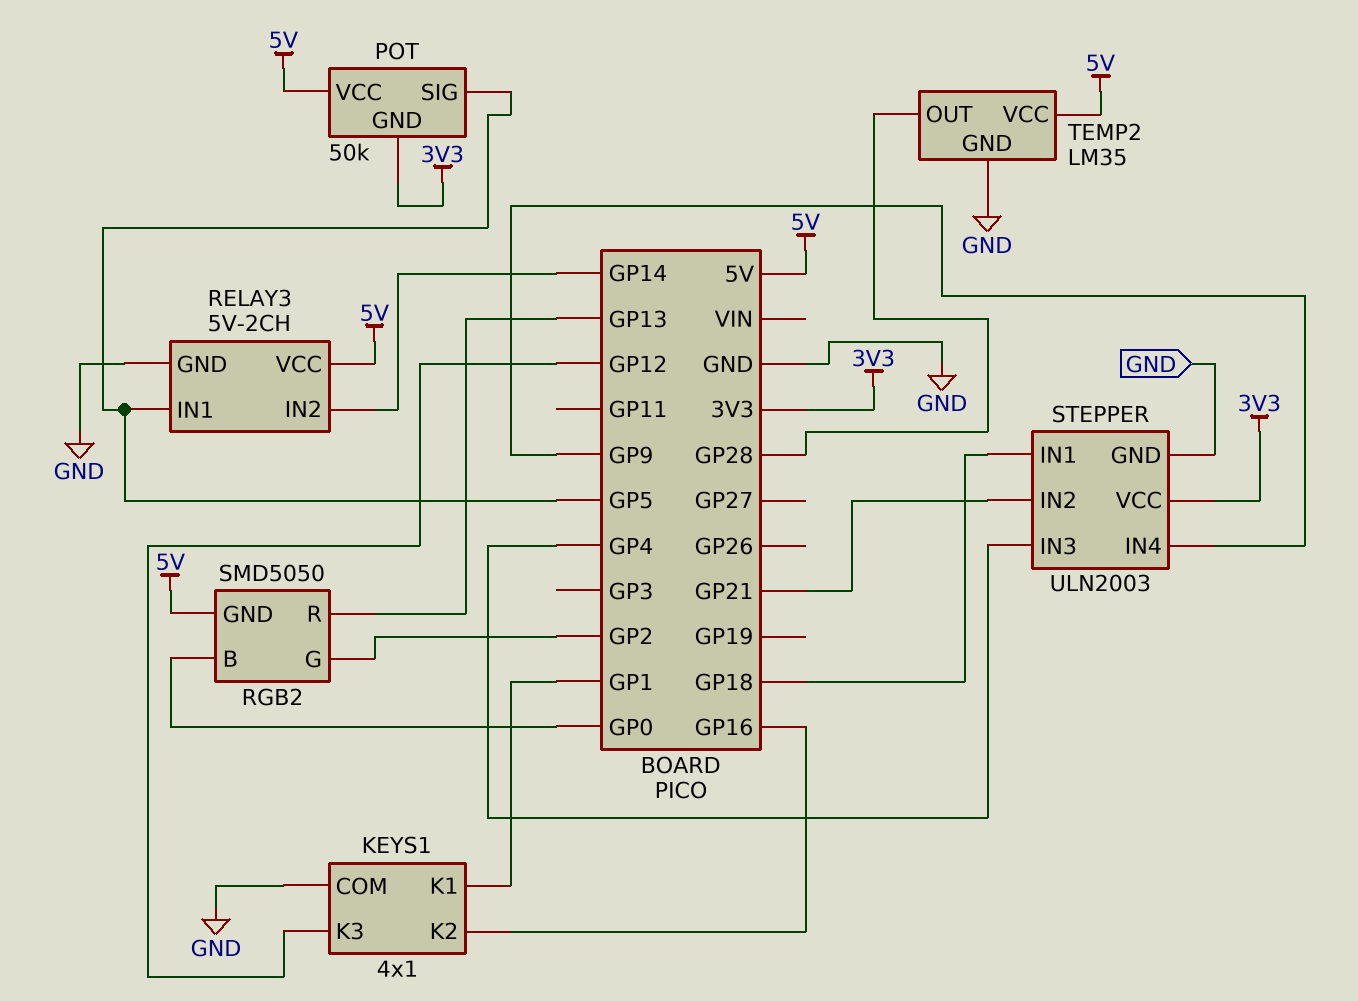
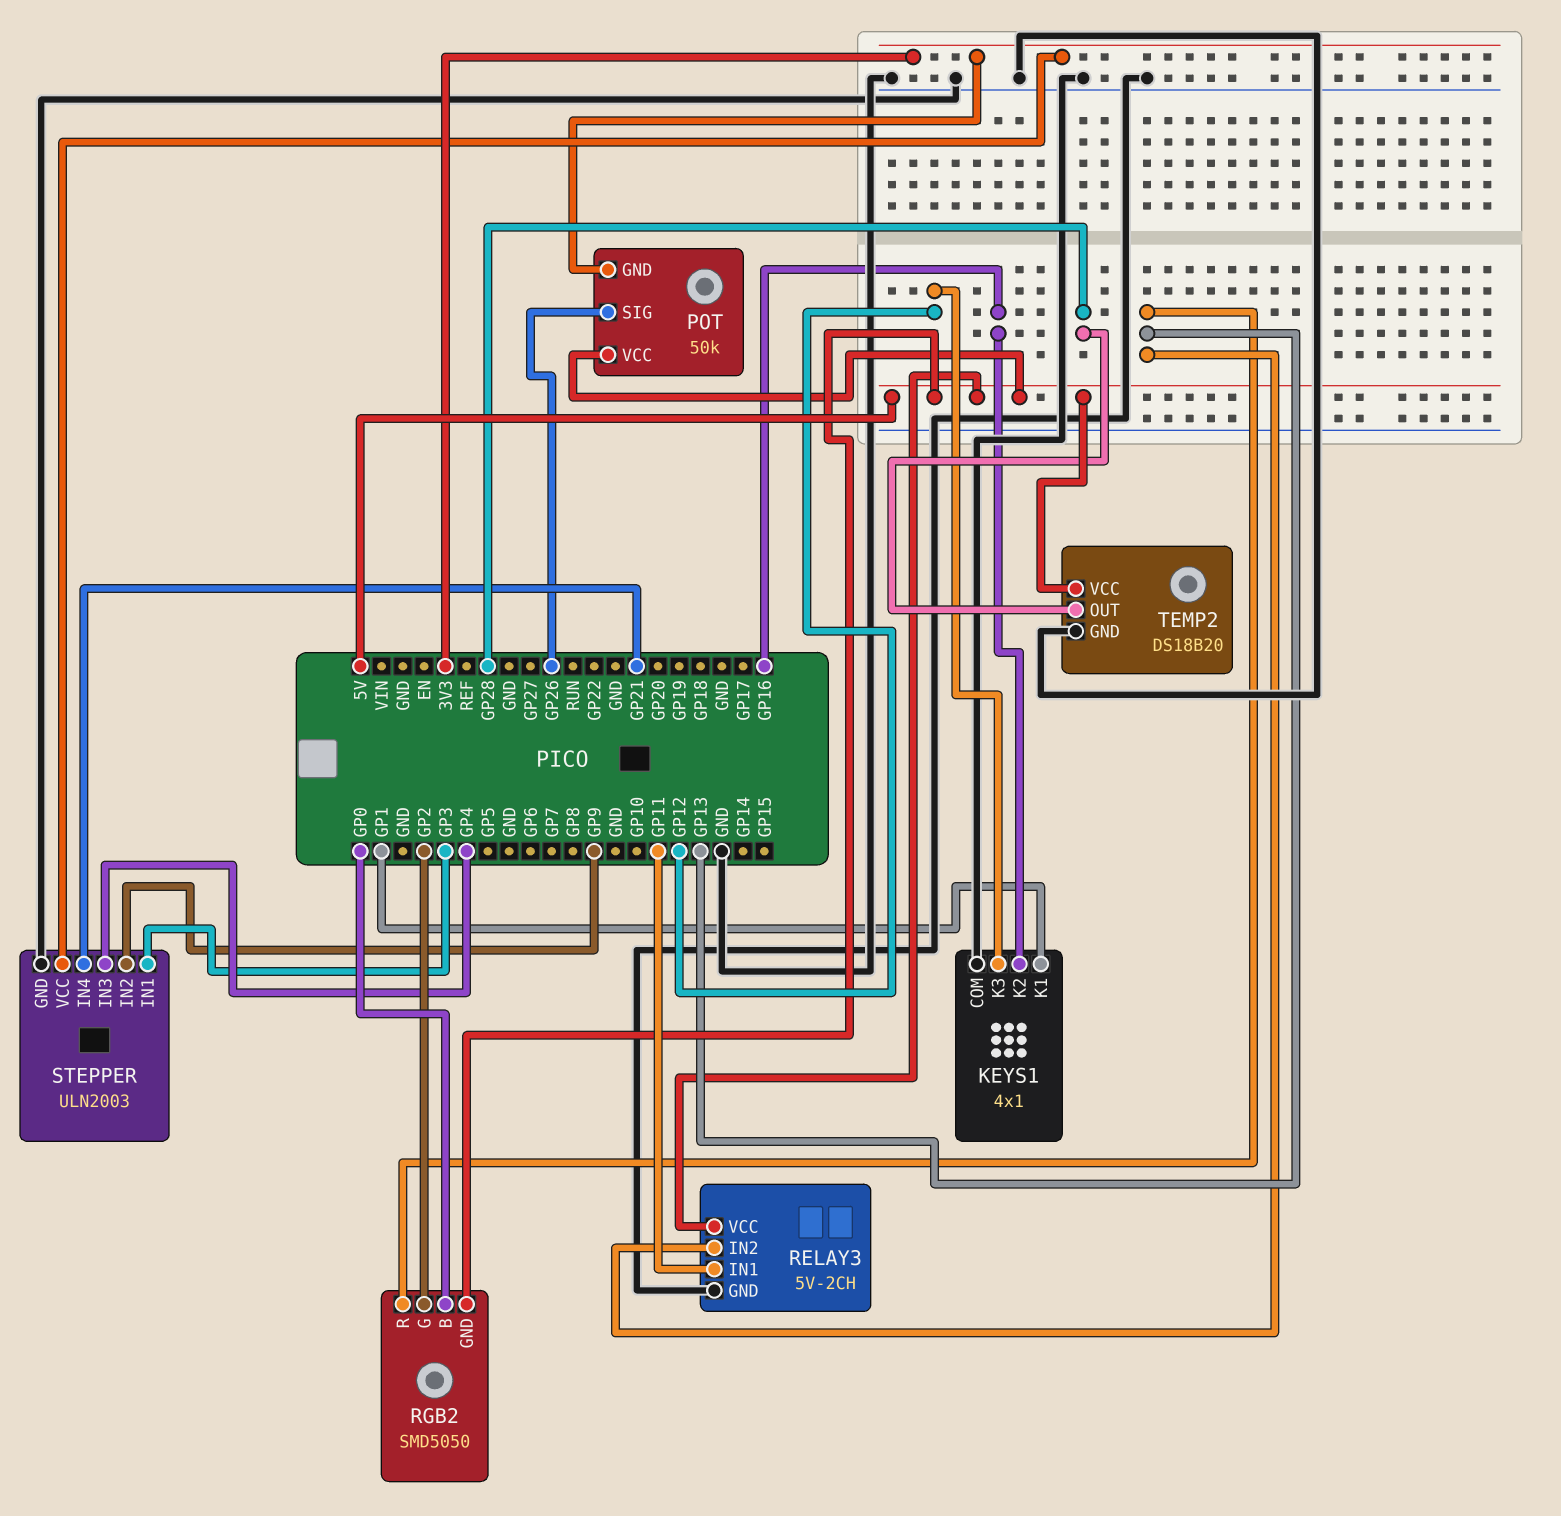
POT pin SIG: GP5 -> GP26
RELAY3 pin IN1: GP5 -> GP11
RELAY3 pin IN2: GP14 -> GP13
STEPPER pin IN1: GP18 -> GP3
STEPPER pin IN2: GP21 -> GP9
STEPPER pin IN4: GP9 -> GP21
TEMP2: LM35 -> DS18B20

